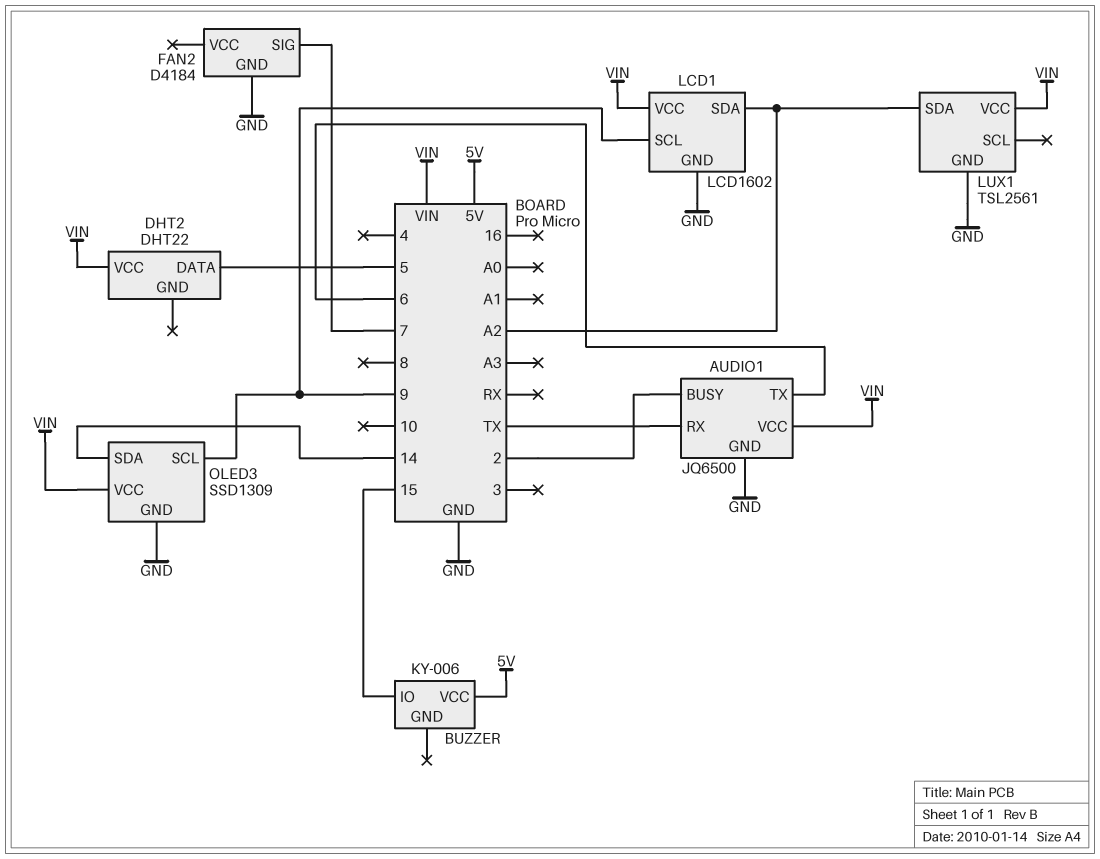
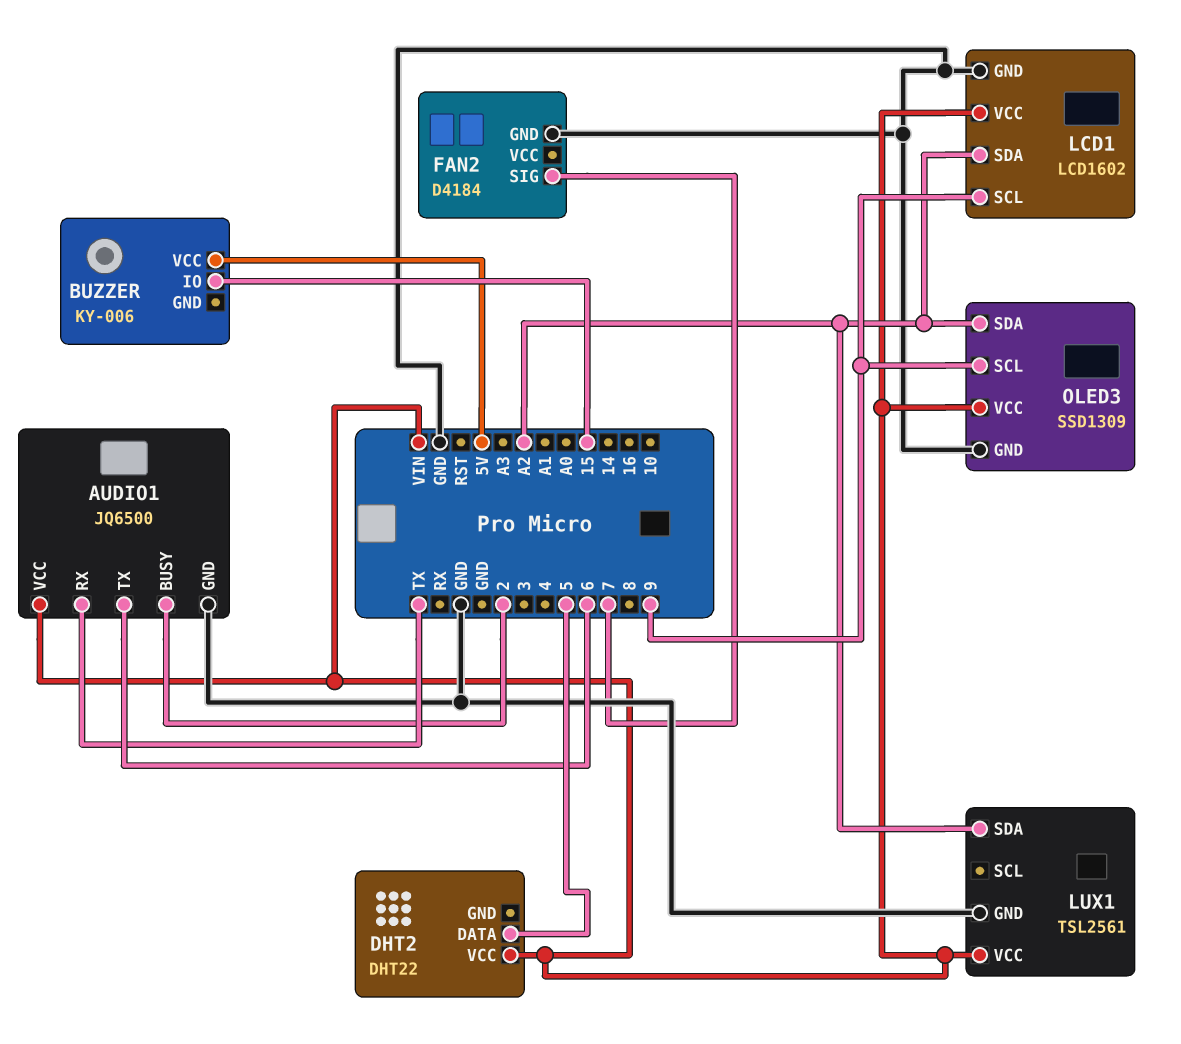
OLED3 pin SDA: 14 -> A2

